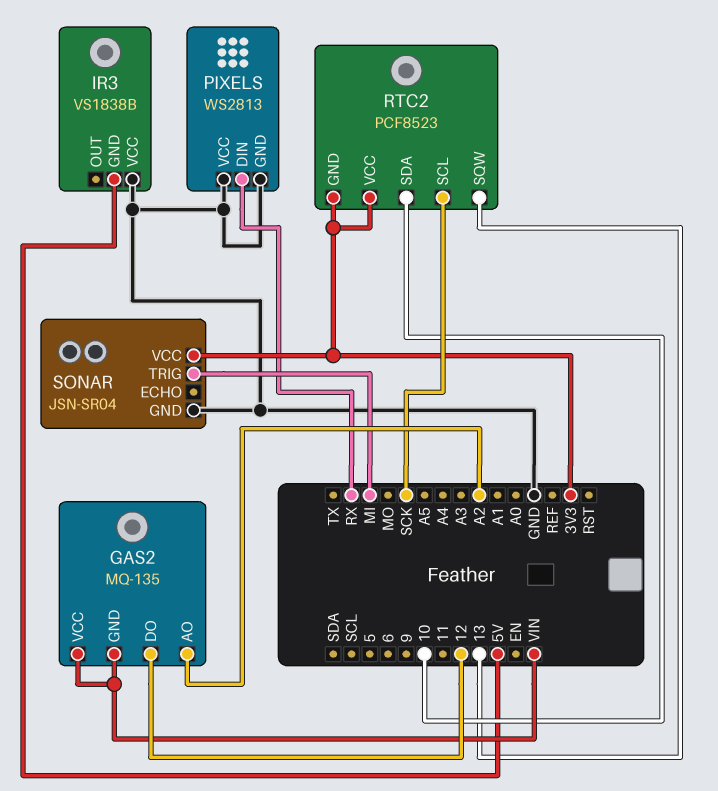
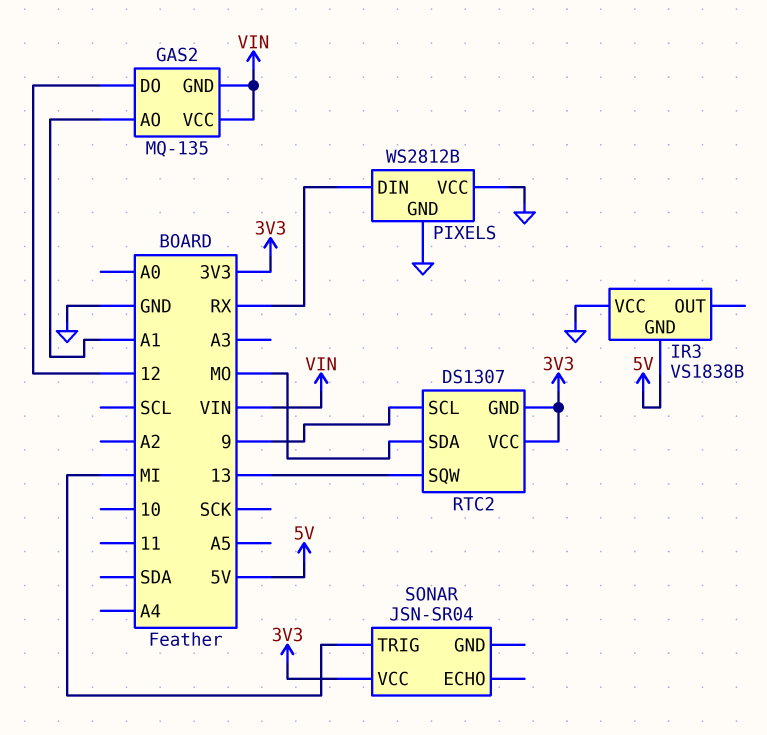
GAS2 pin AO: A2 -> A1
PIXELS: WS2813 -> WS2812B
RTC2: PCF8523 -> DS1307
RTC2 pin SCL: SCK -> 9
RTC2 pin SDA: 10 -> MO
SONAR pin GND: GND -> none

